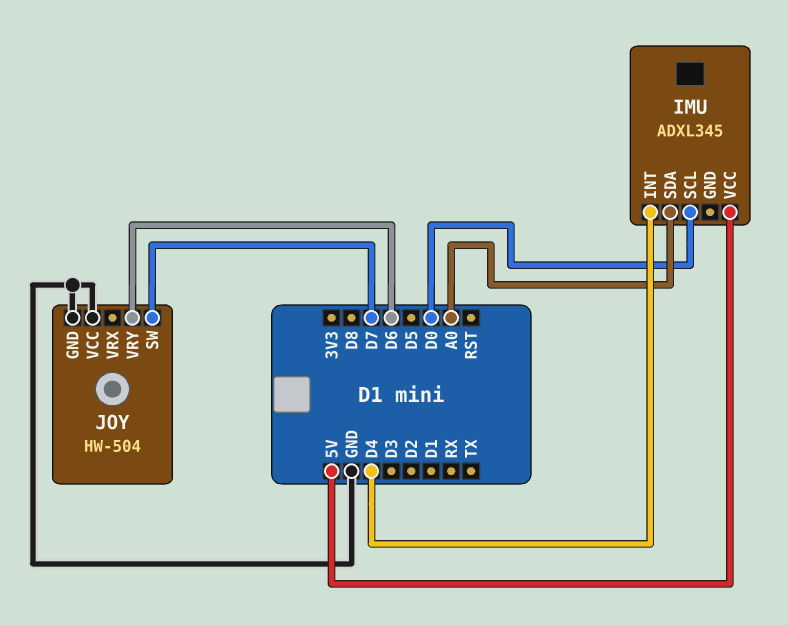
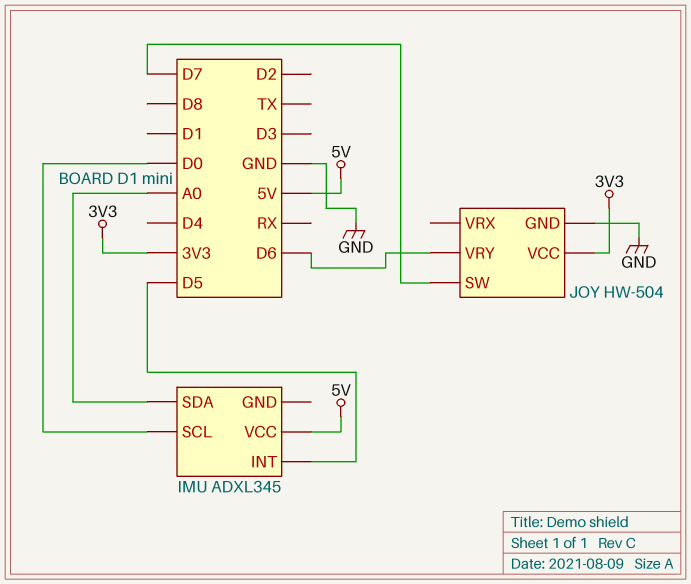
IMU pin INT: D4 -> D5
JOY pin VCC: GND -> 3V3

